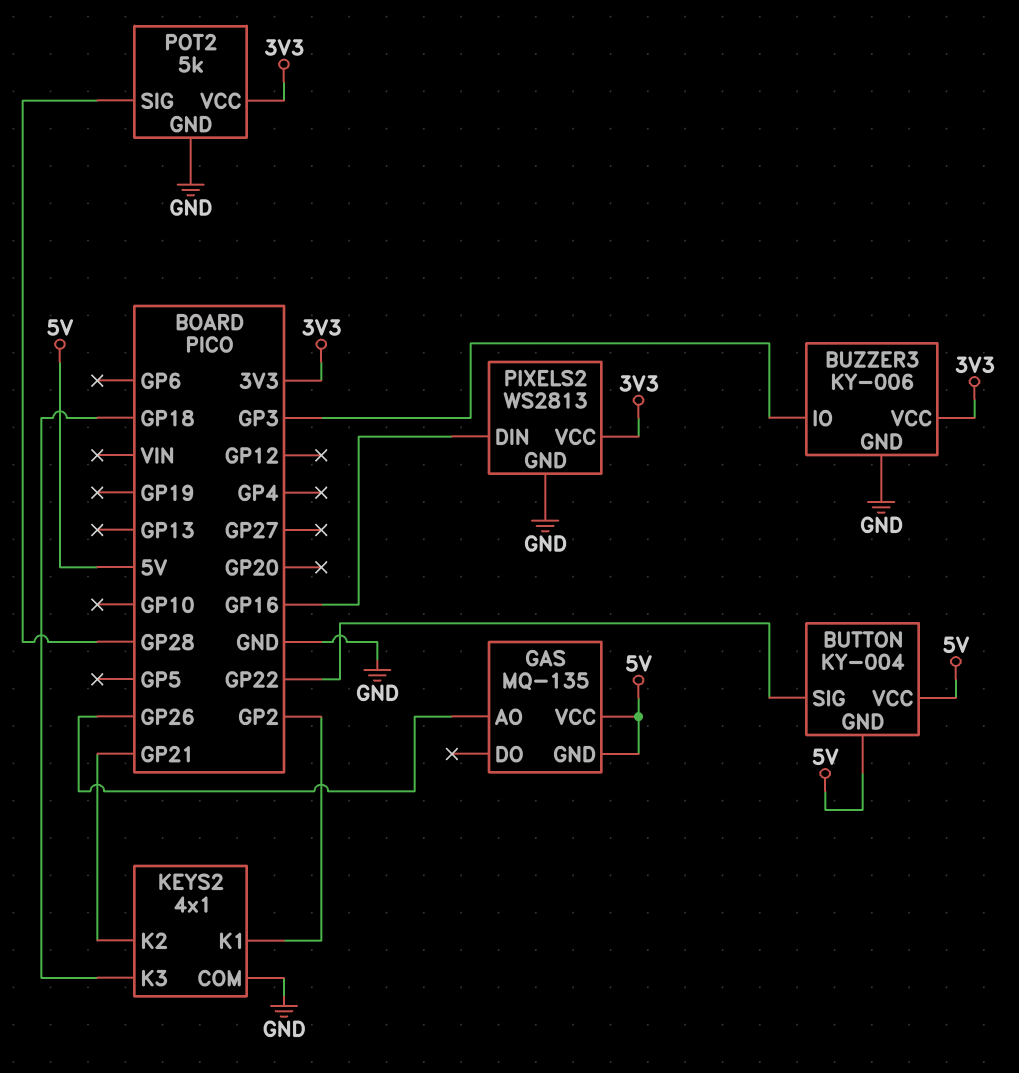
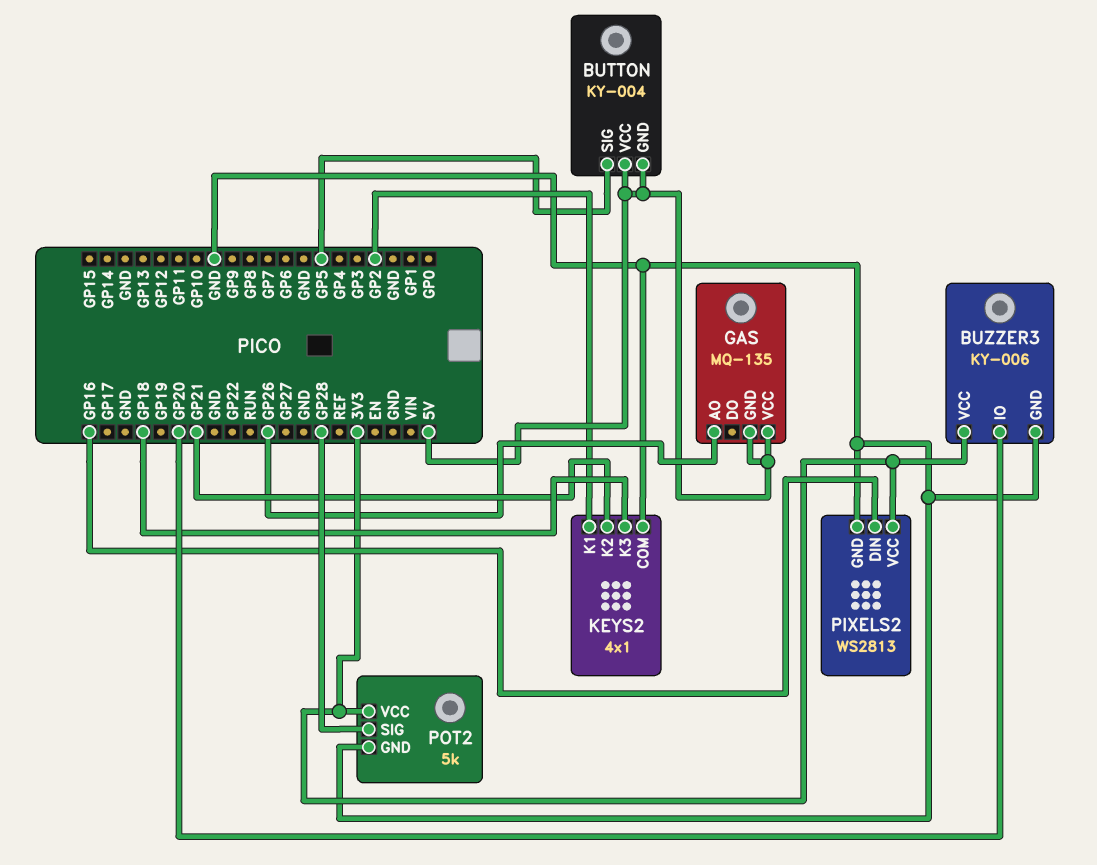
BUTTON pin SIG: GP22 -> GP5
BUZZER3 pin IO: GP3 -> GP20

